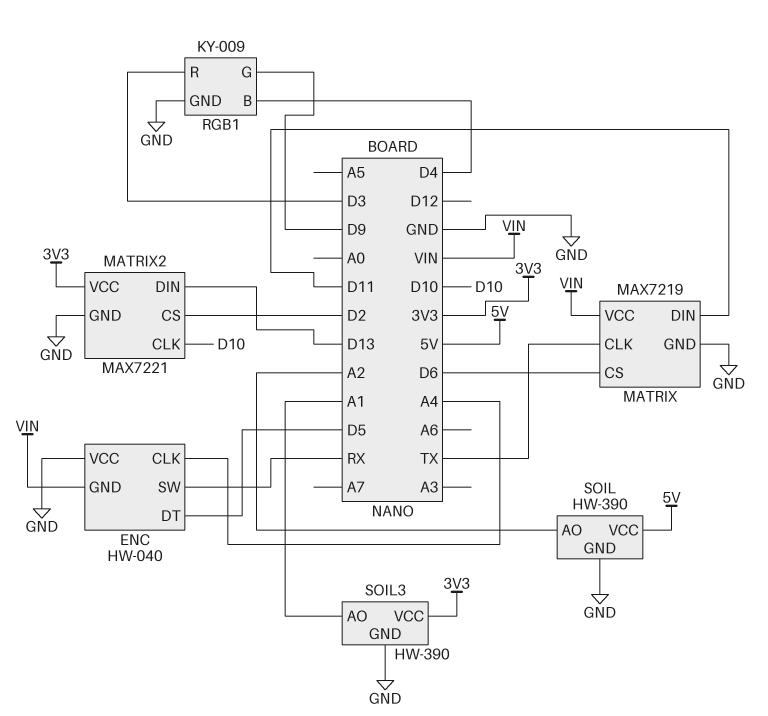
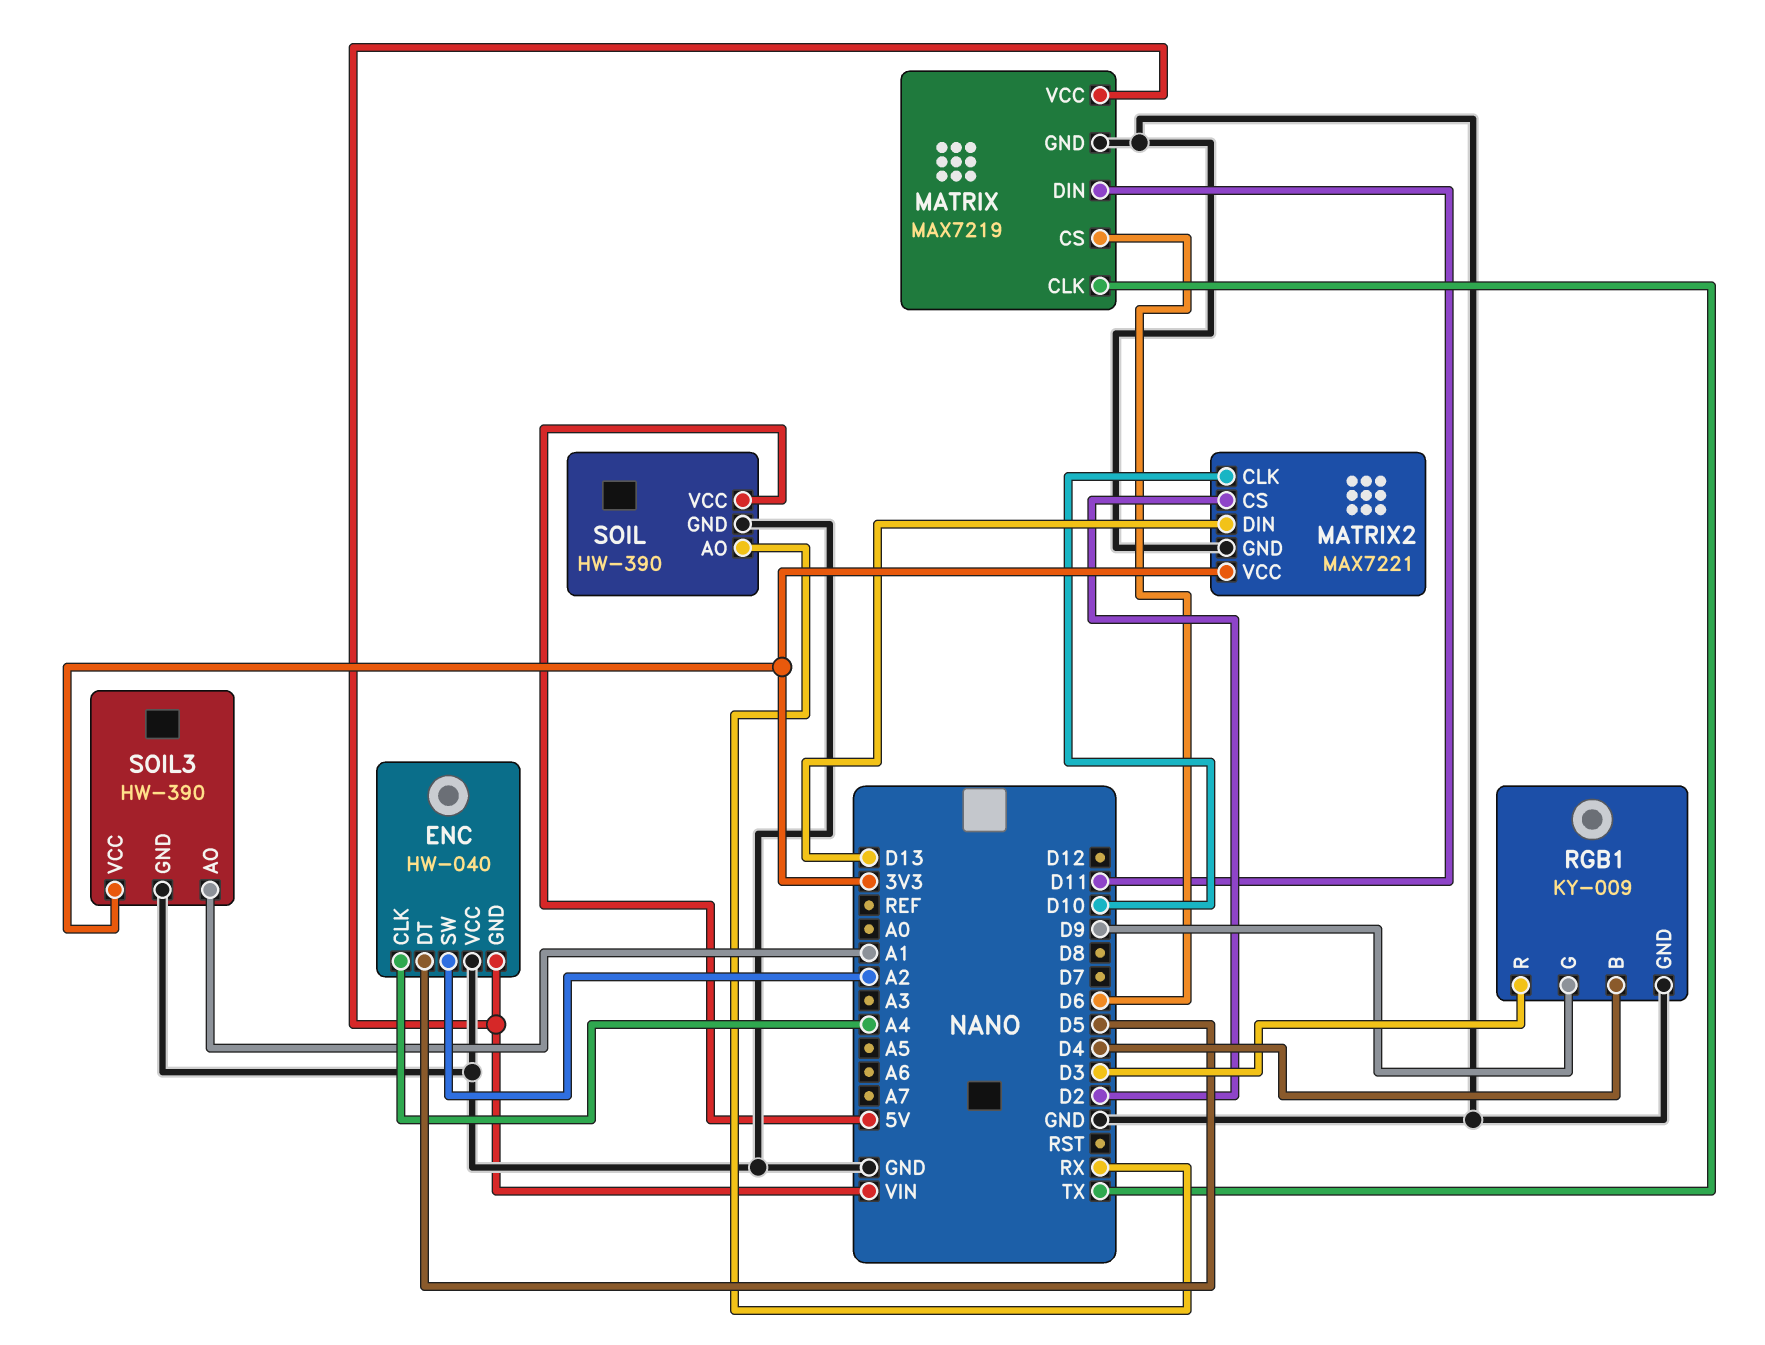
ENC pin SW: RX -> A2
SOIL pin AO: A2 -> RX

